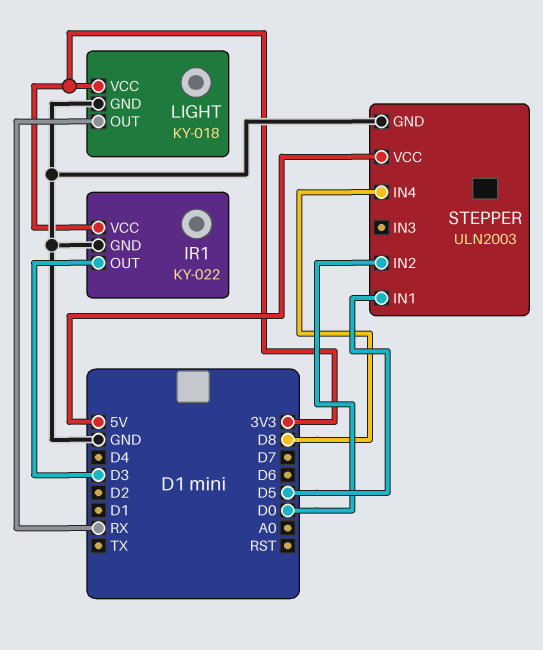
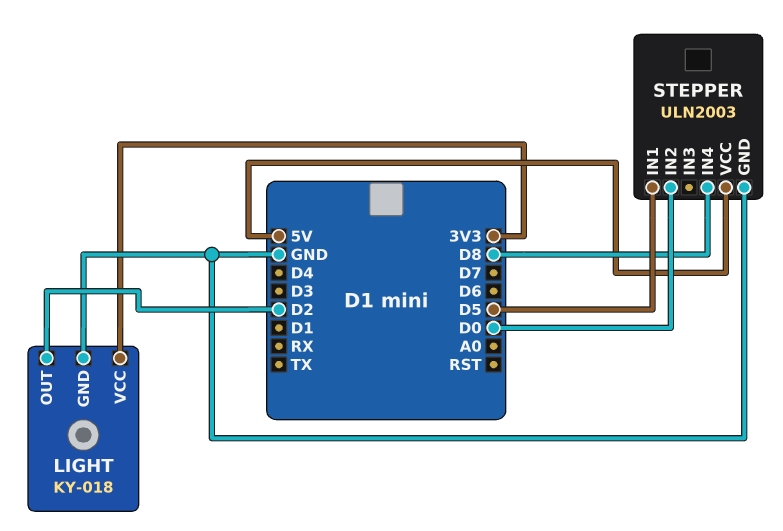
IR1: KY-022 -> none
IR1 pin GND: GND -> none
IR1 pin OUT: D3 -> none
IR1 pin VCC: 3V3 -> none
LIGHT pin OUT: RX -> D2

